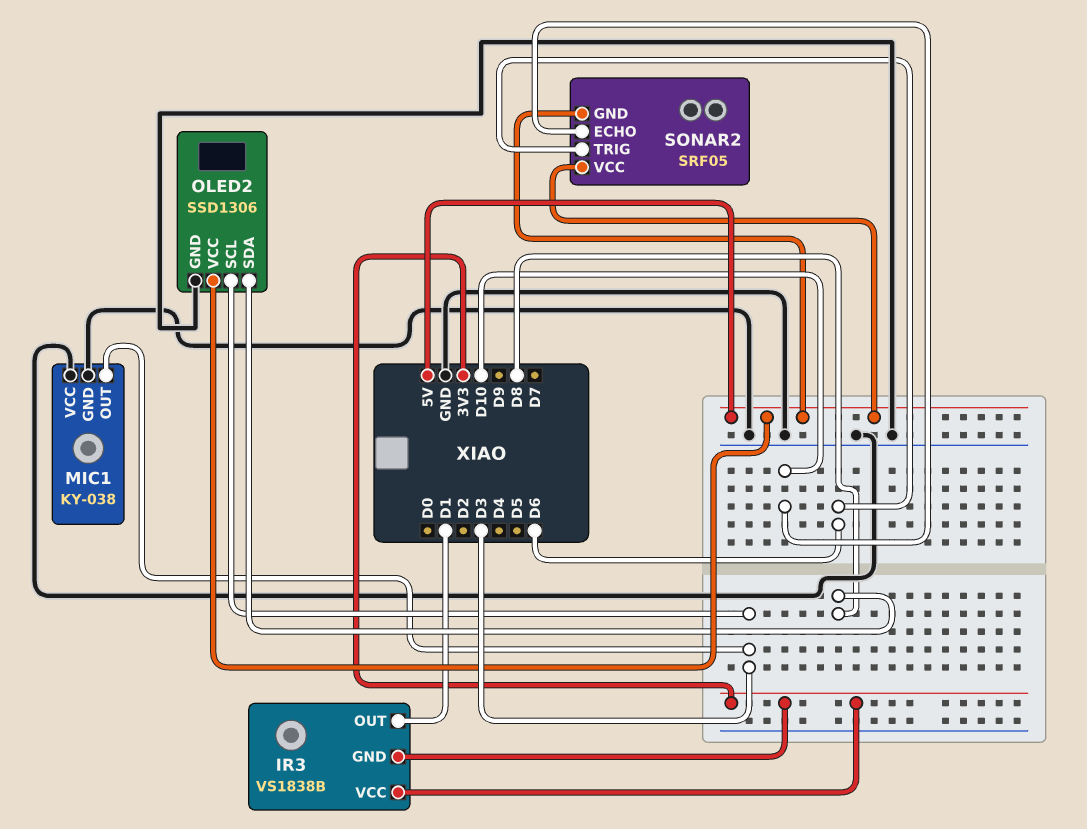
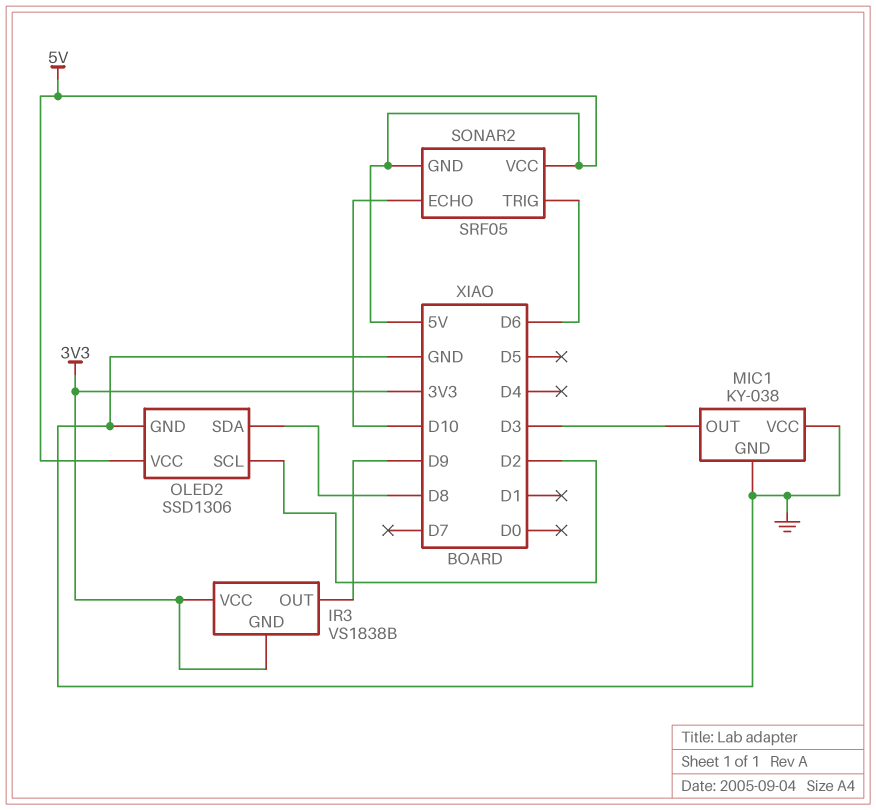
IR3 pin OUT: D1 -> D9
OLED2 pin SCL: D3 -> D2

